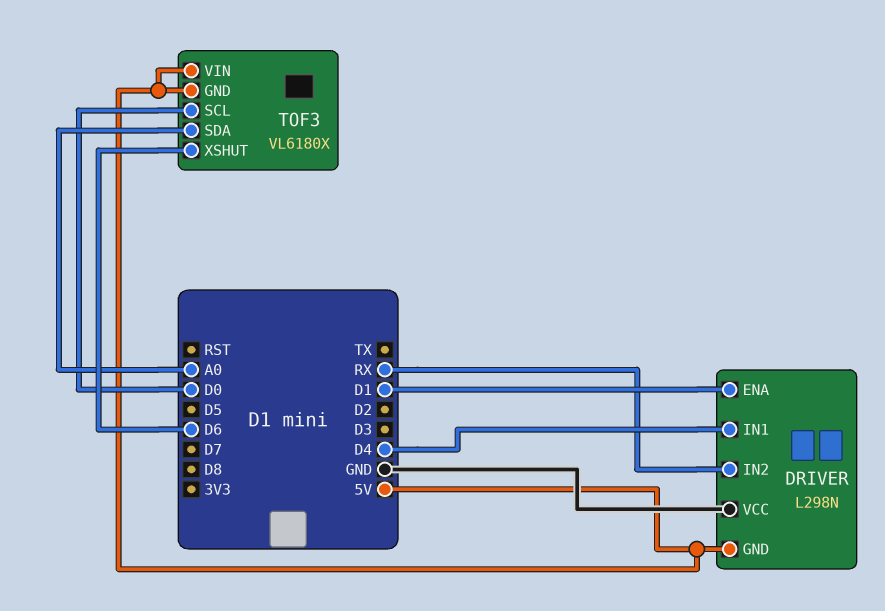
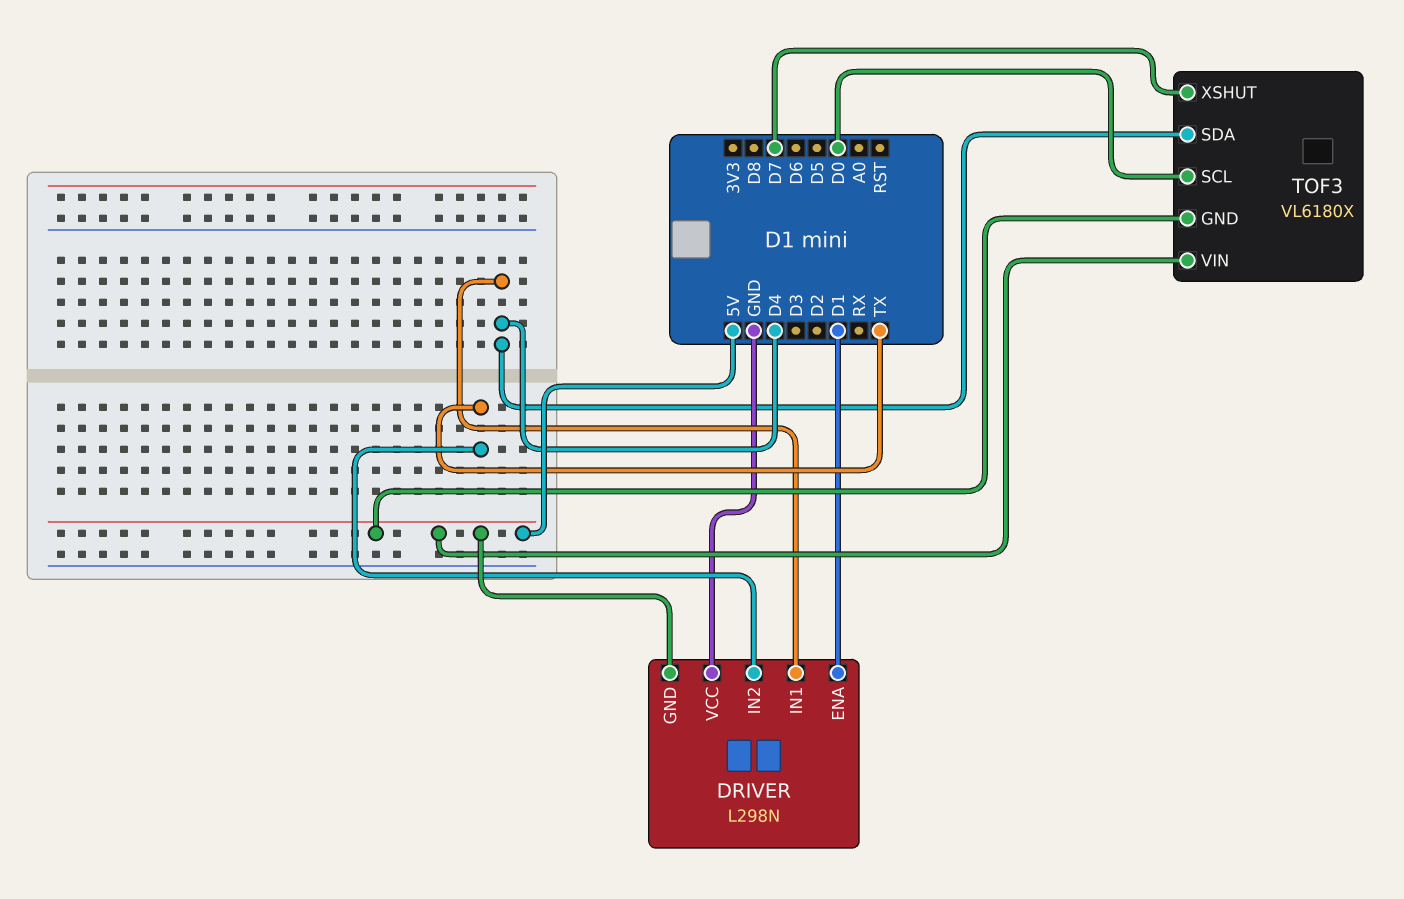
DRIVER pin IN2: RX -> TX
TOF3 pin SDA: A0 -> D4
TOF3 pin XSHUT: D6 -> D7

